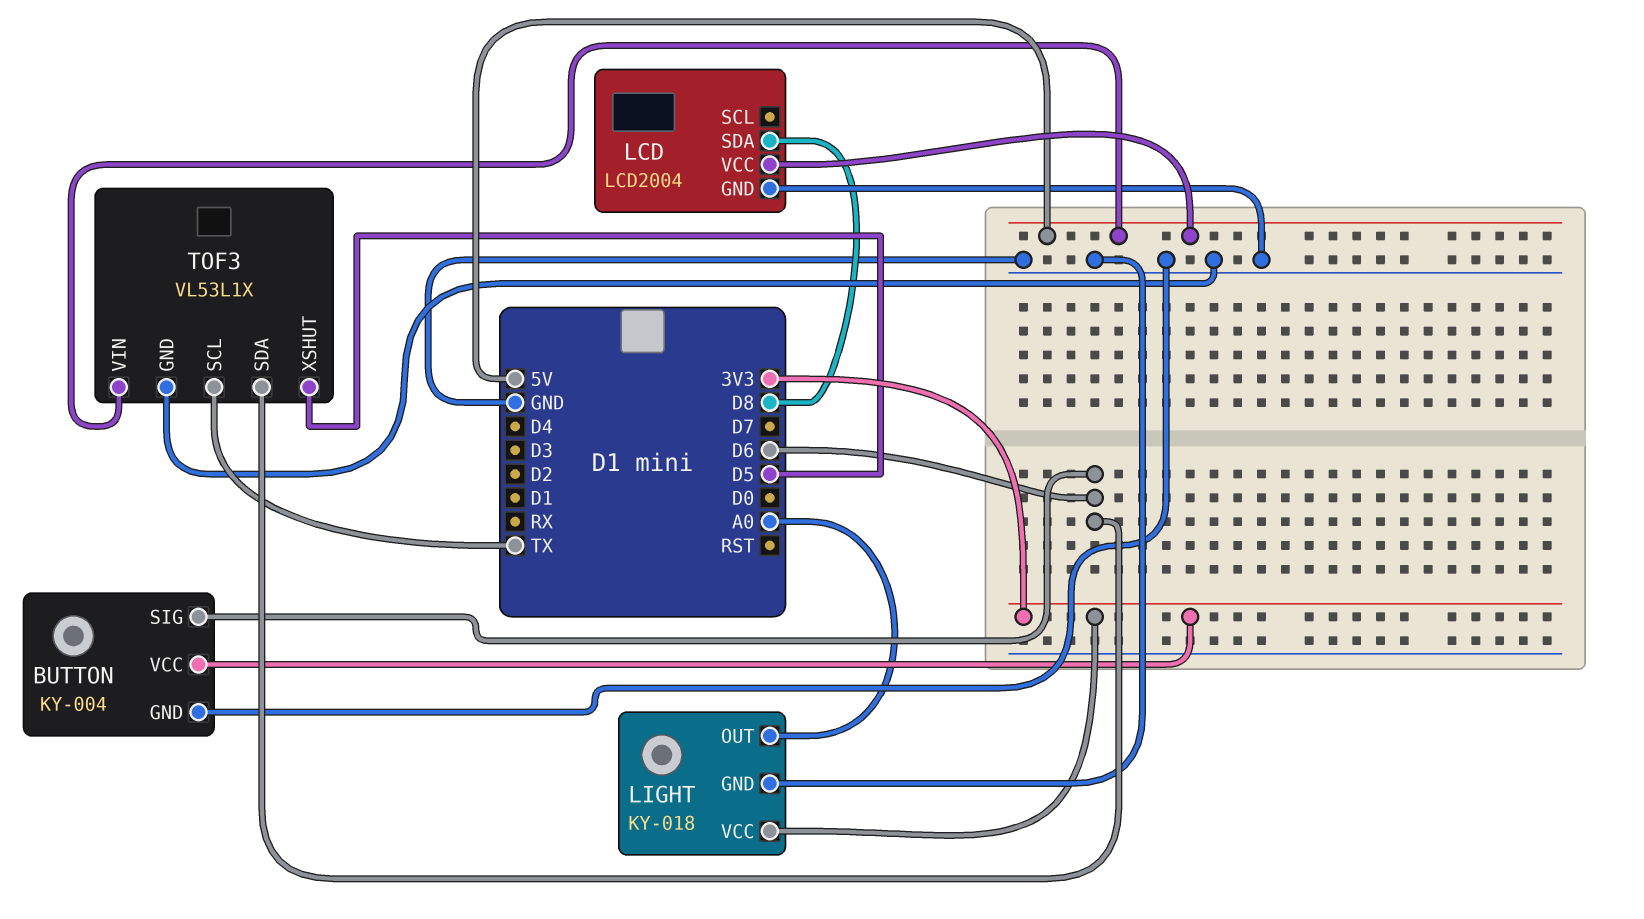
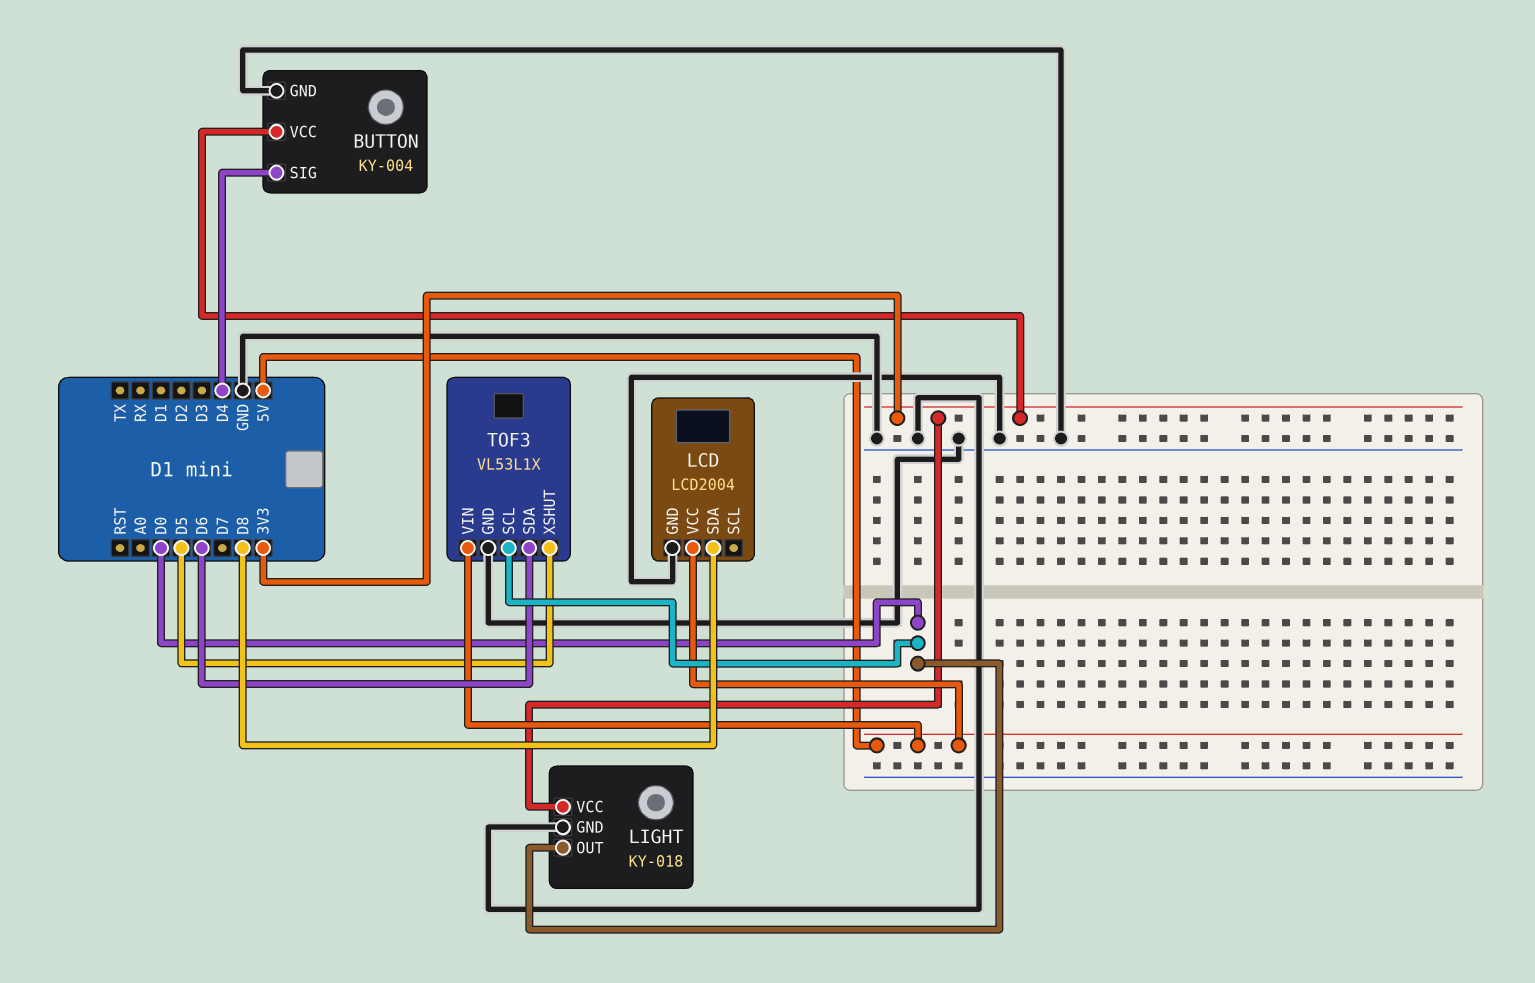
BUTTON pin SIG: D6 -> D4
LIGHT pin OUT: A0 -> D0
TOF3 pin SCL: TX -> D0

